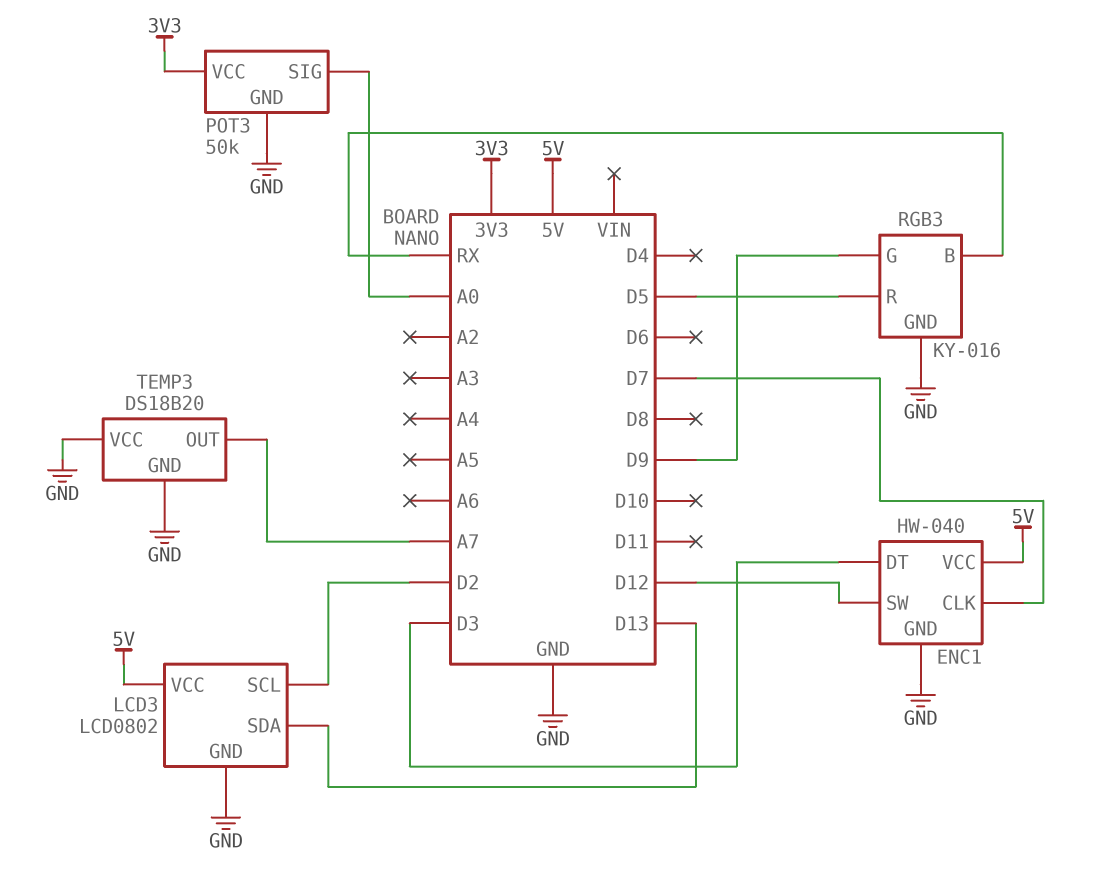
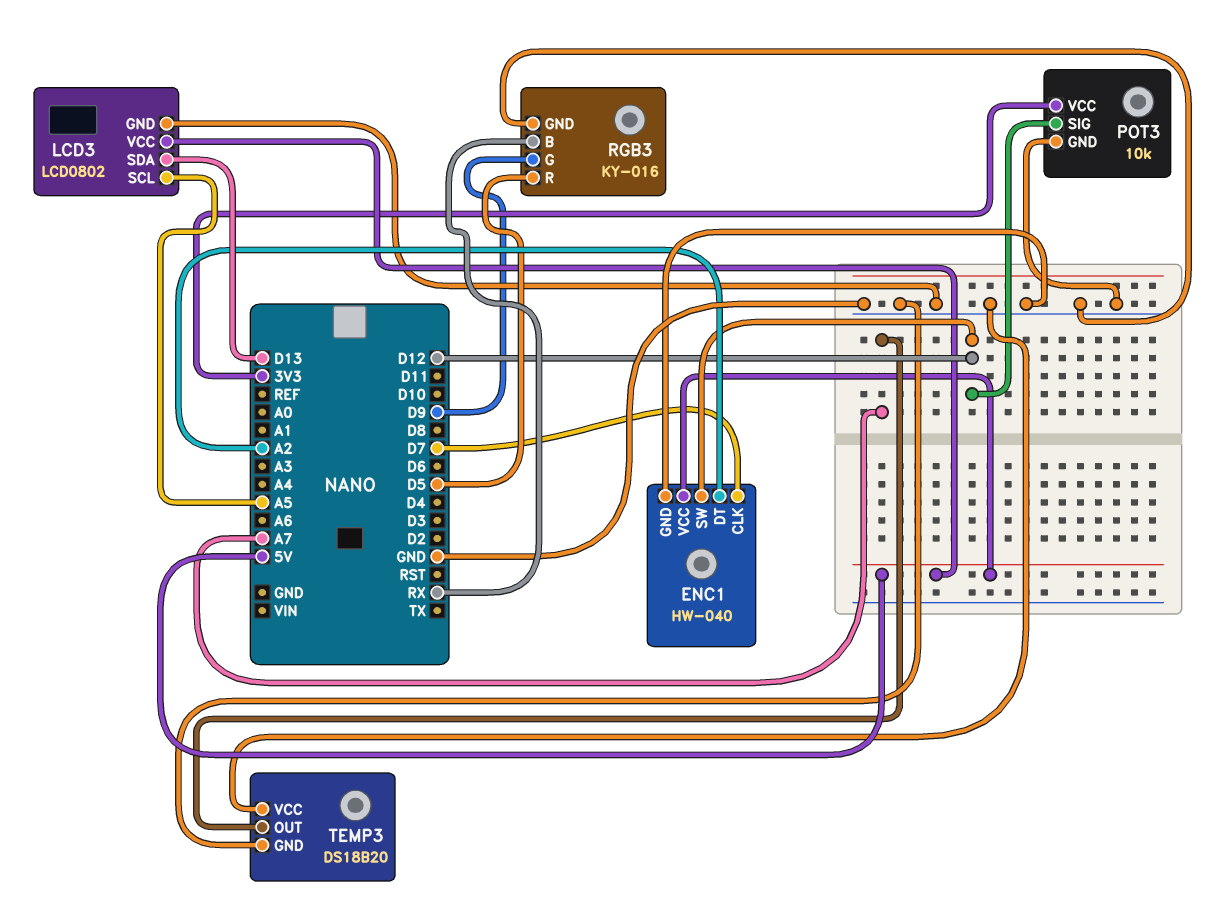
ENC1 pin DT: D3 -> A2
LCD3 pin SCL: D2 -> A5
POT3: 50k -> 10k
POT3 pin SIG: A0 -> D12

